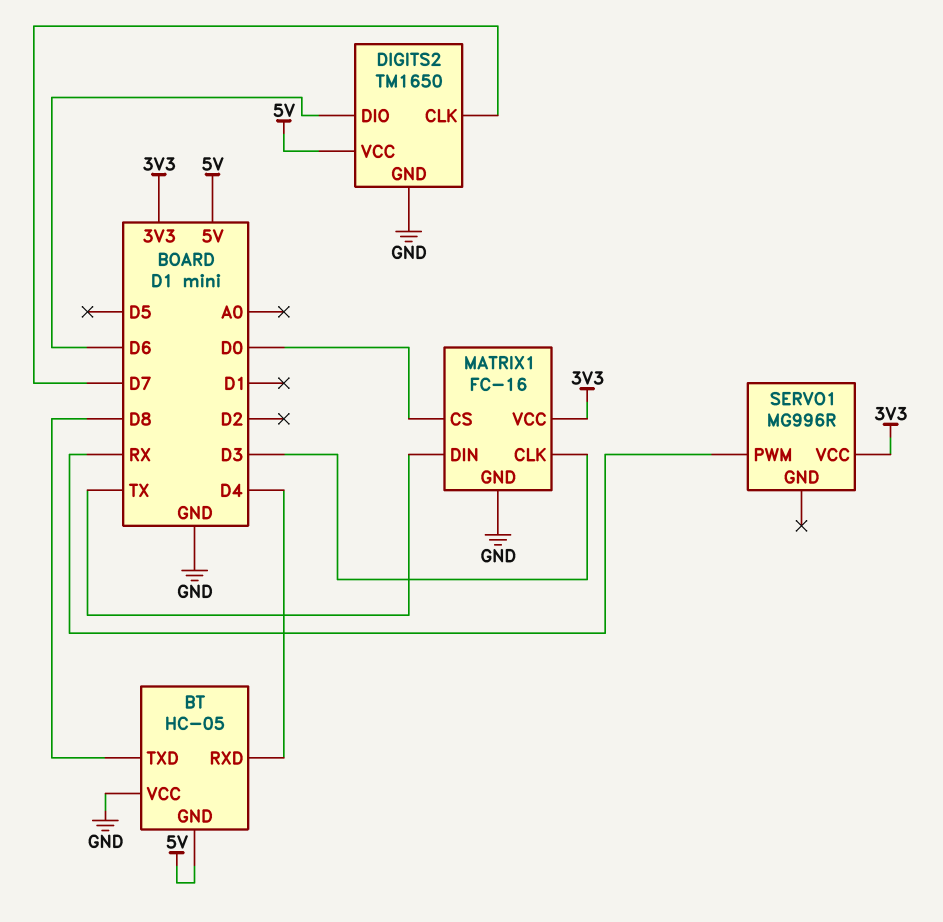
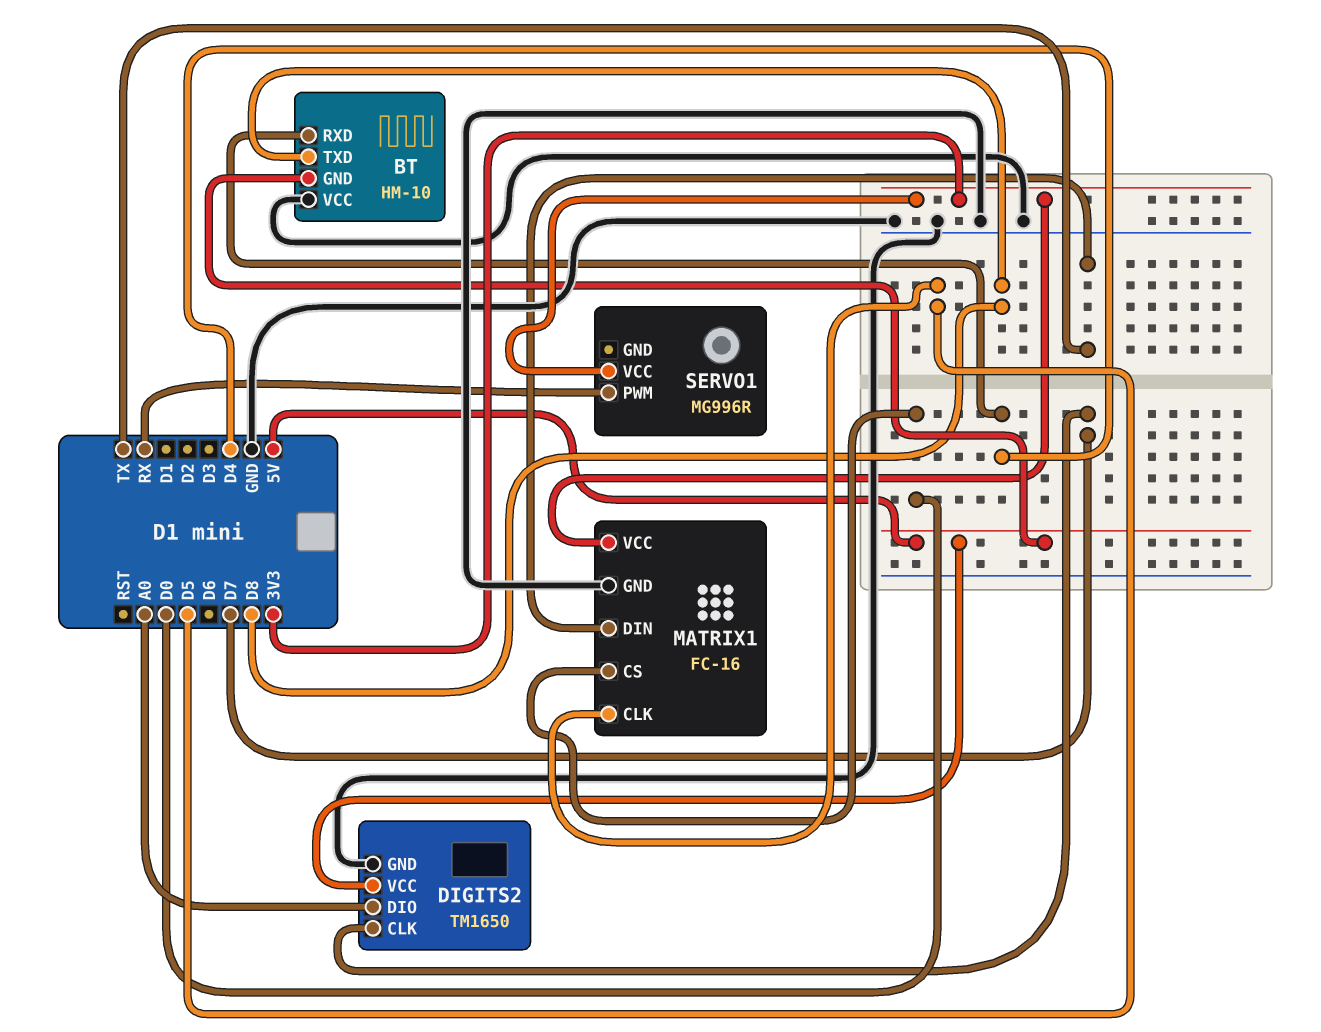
BT: HC-05 -> HM-10
DIGITS2 pin DIO: D6 -> A0
MATRIX1 pin CLK: D3 -> D5

